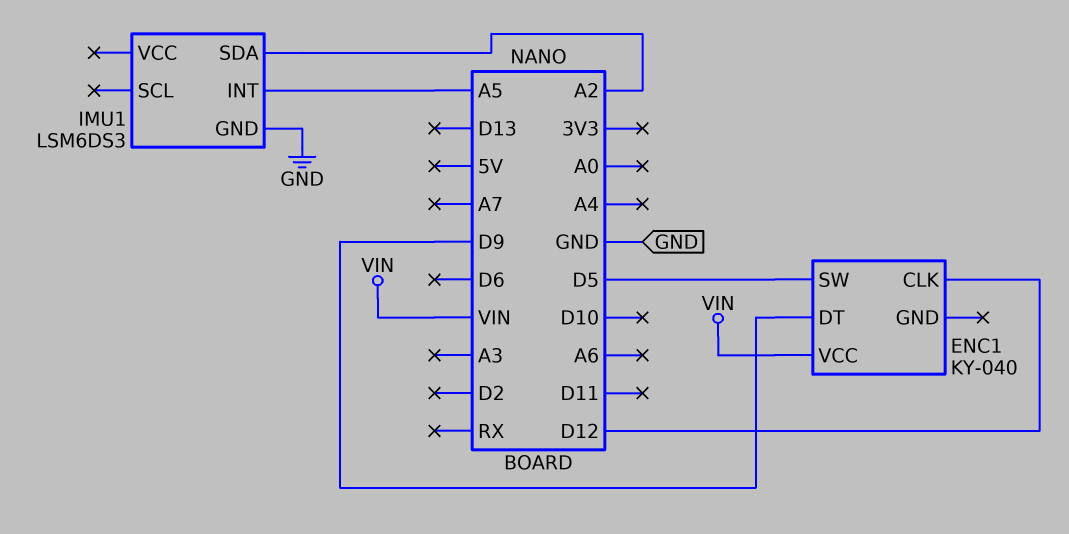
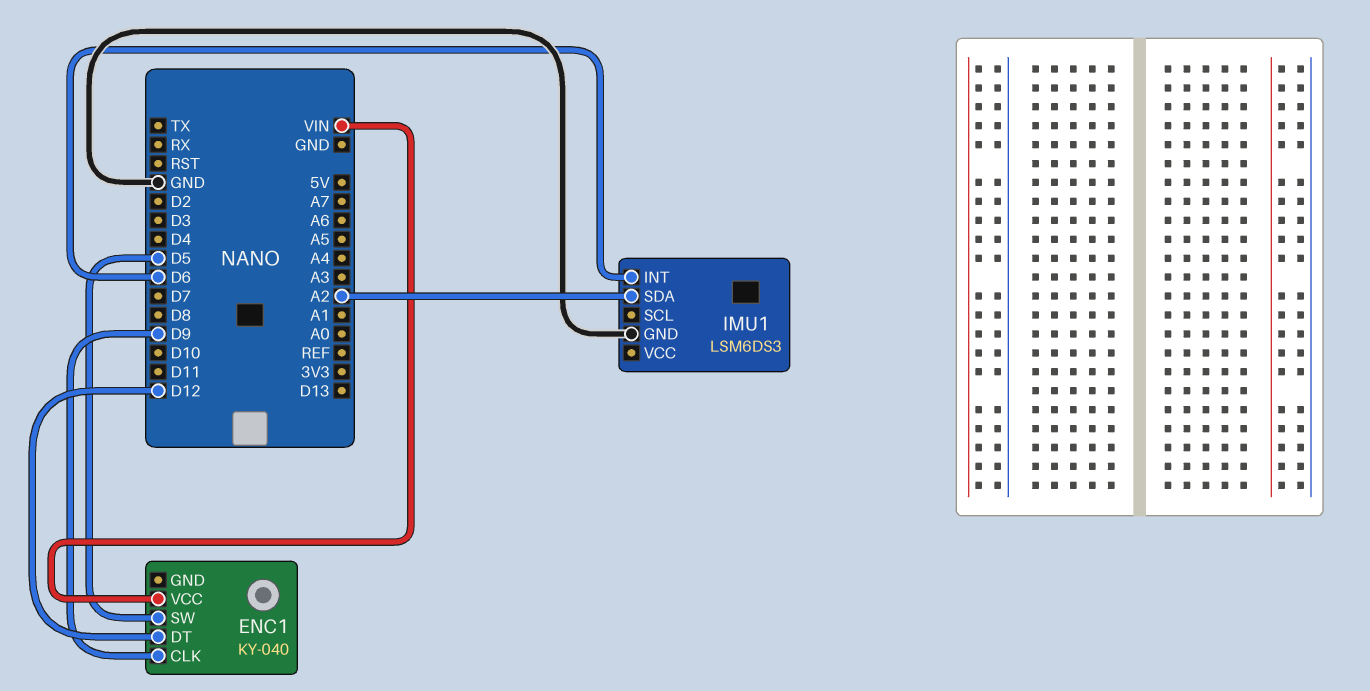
ENC1 pin CLK: D12 -> D9
ENC1 pin DT: D9 -> D12
IMU1 pin INT: A5 -> D6

